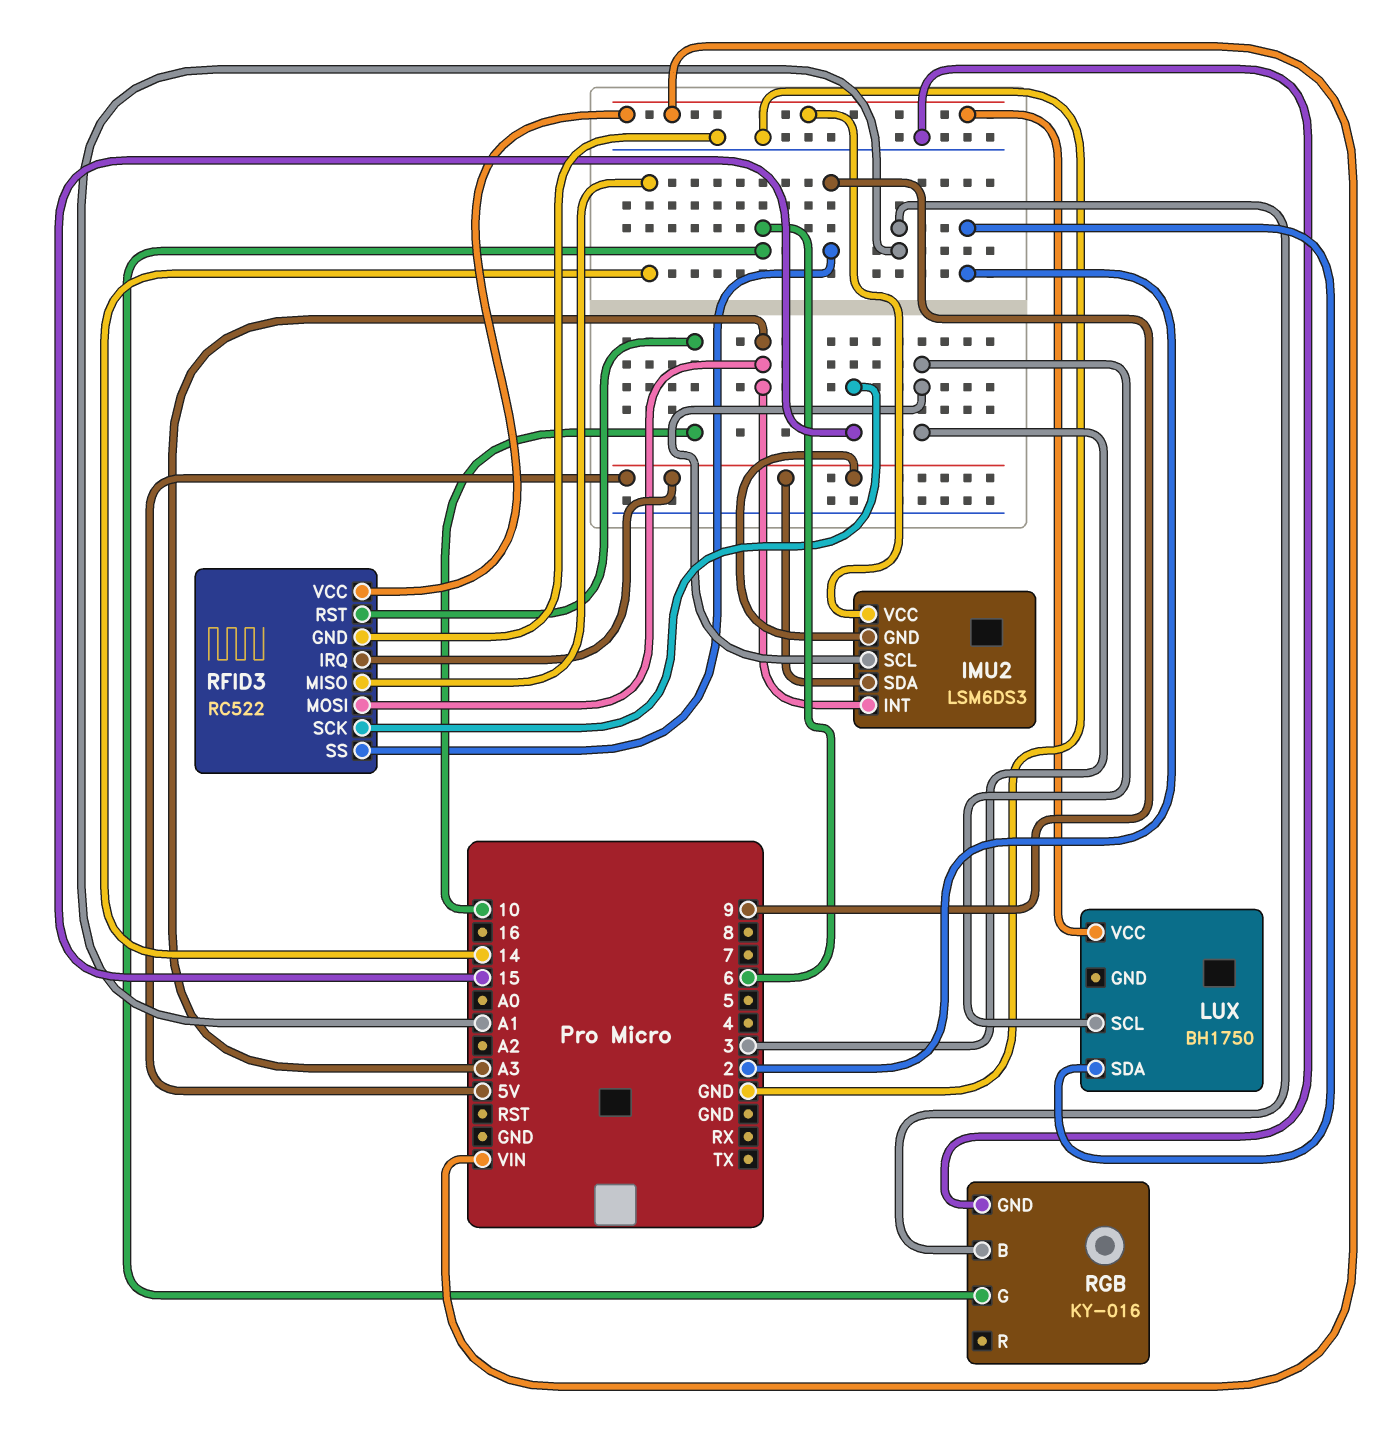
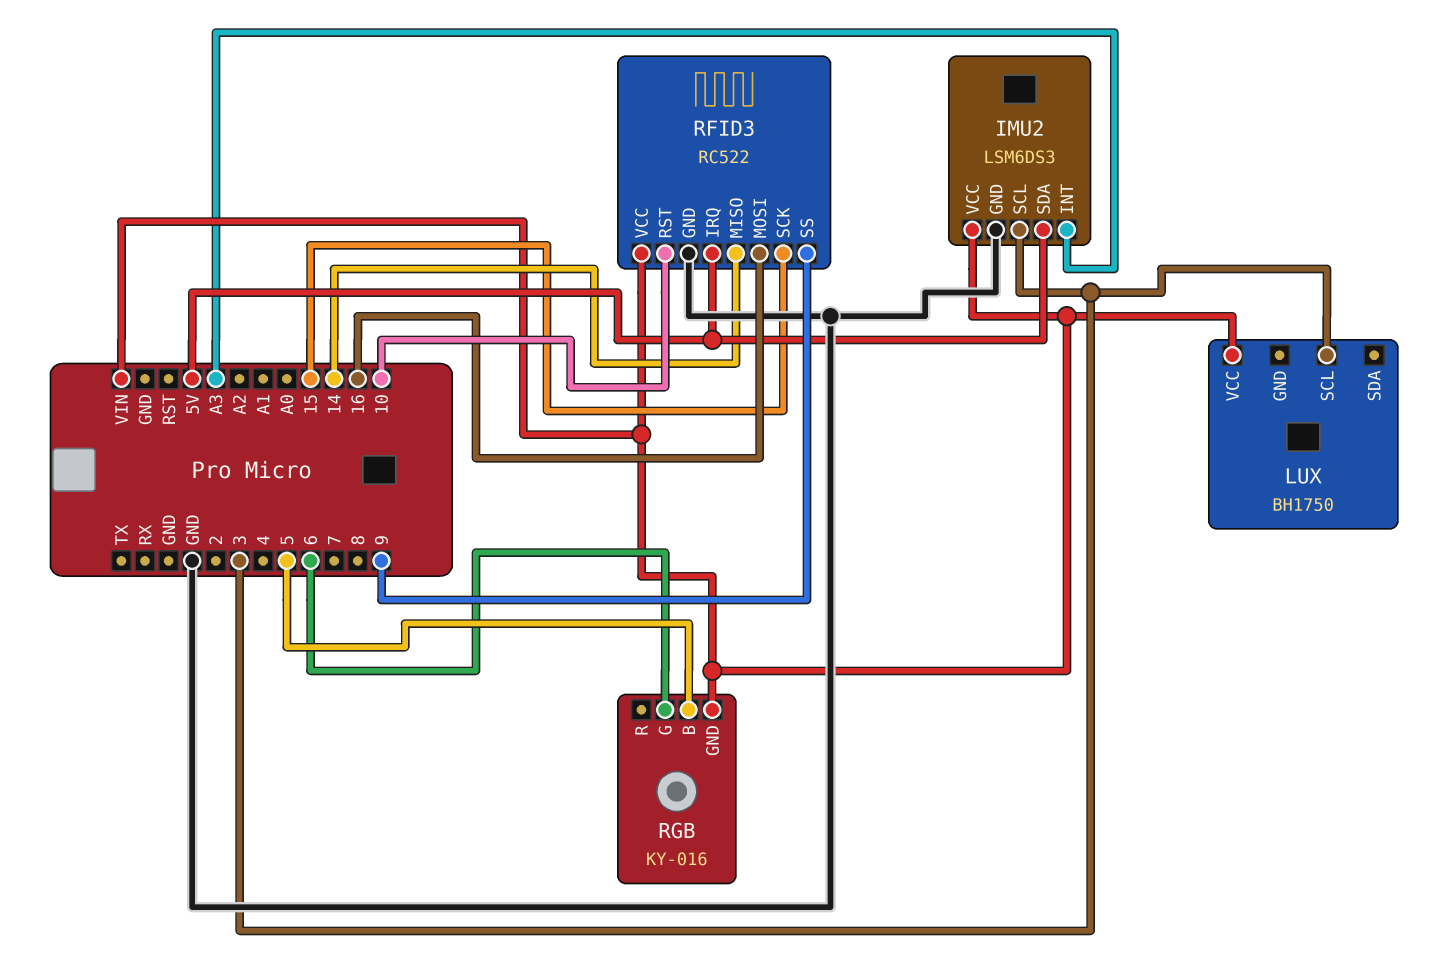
IMU2 pin GND: 5V -> GND
LUX pin SDA: 2 -> none
RFID3 pin MOSI: A3 -> 16
RGB pin B: A1 -> 5
RGB pin GND: GND -> VIN

